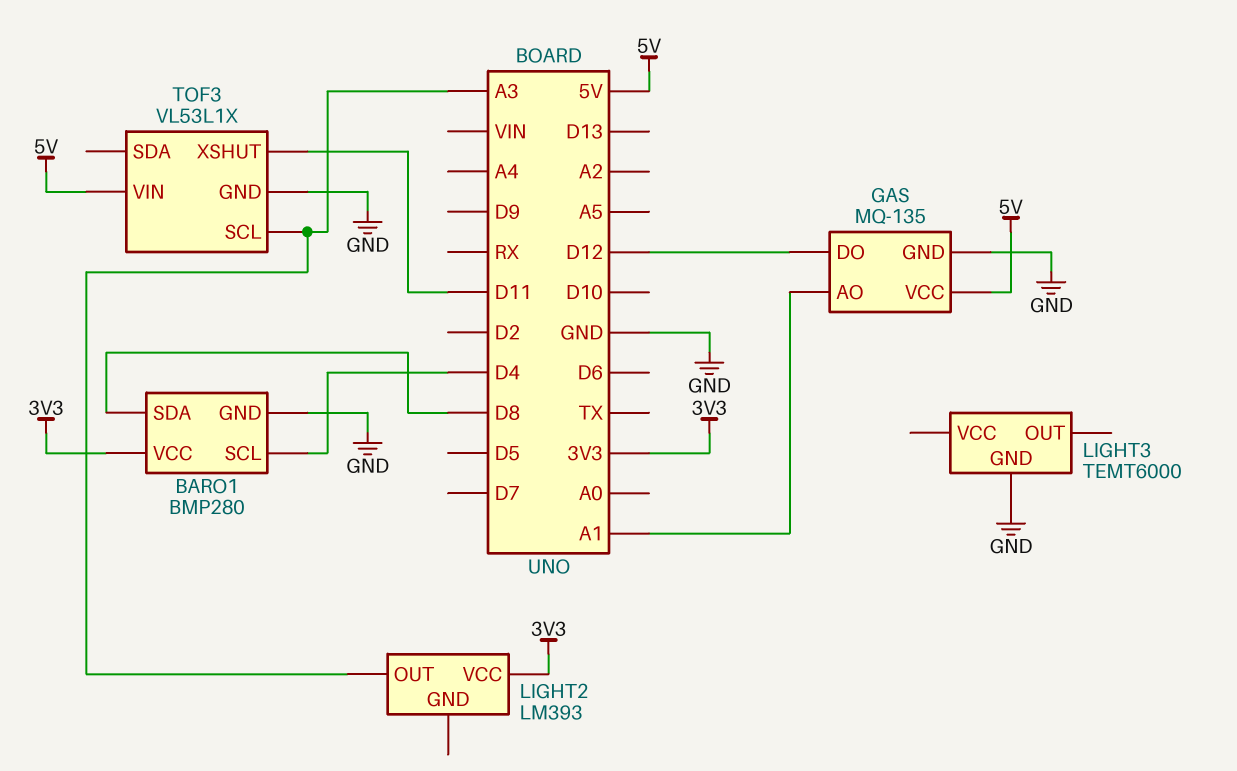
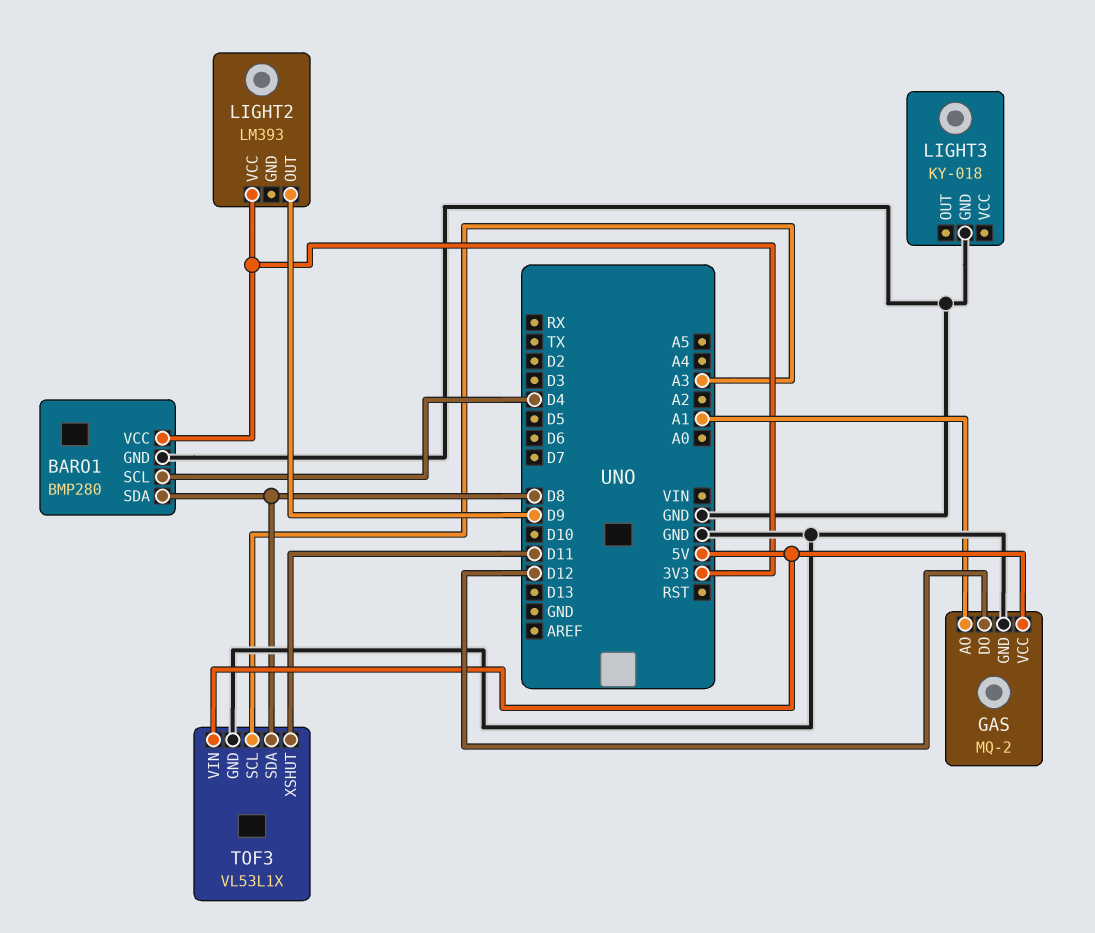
GAS: MQ-135 -> MQ-2
LIGHT2 pin OUT: A3 -> D9
LIGHT3: TEMT6000 -> KY-018
TOF3 pin SDA: none -> D8

